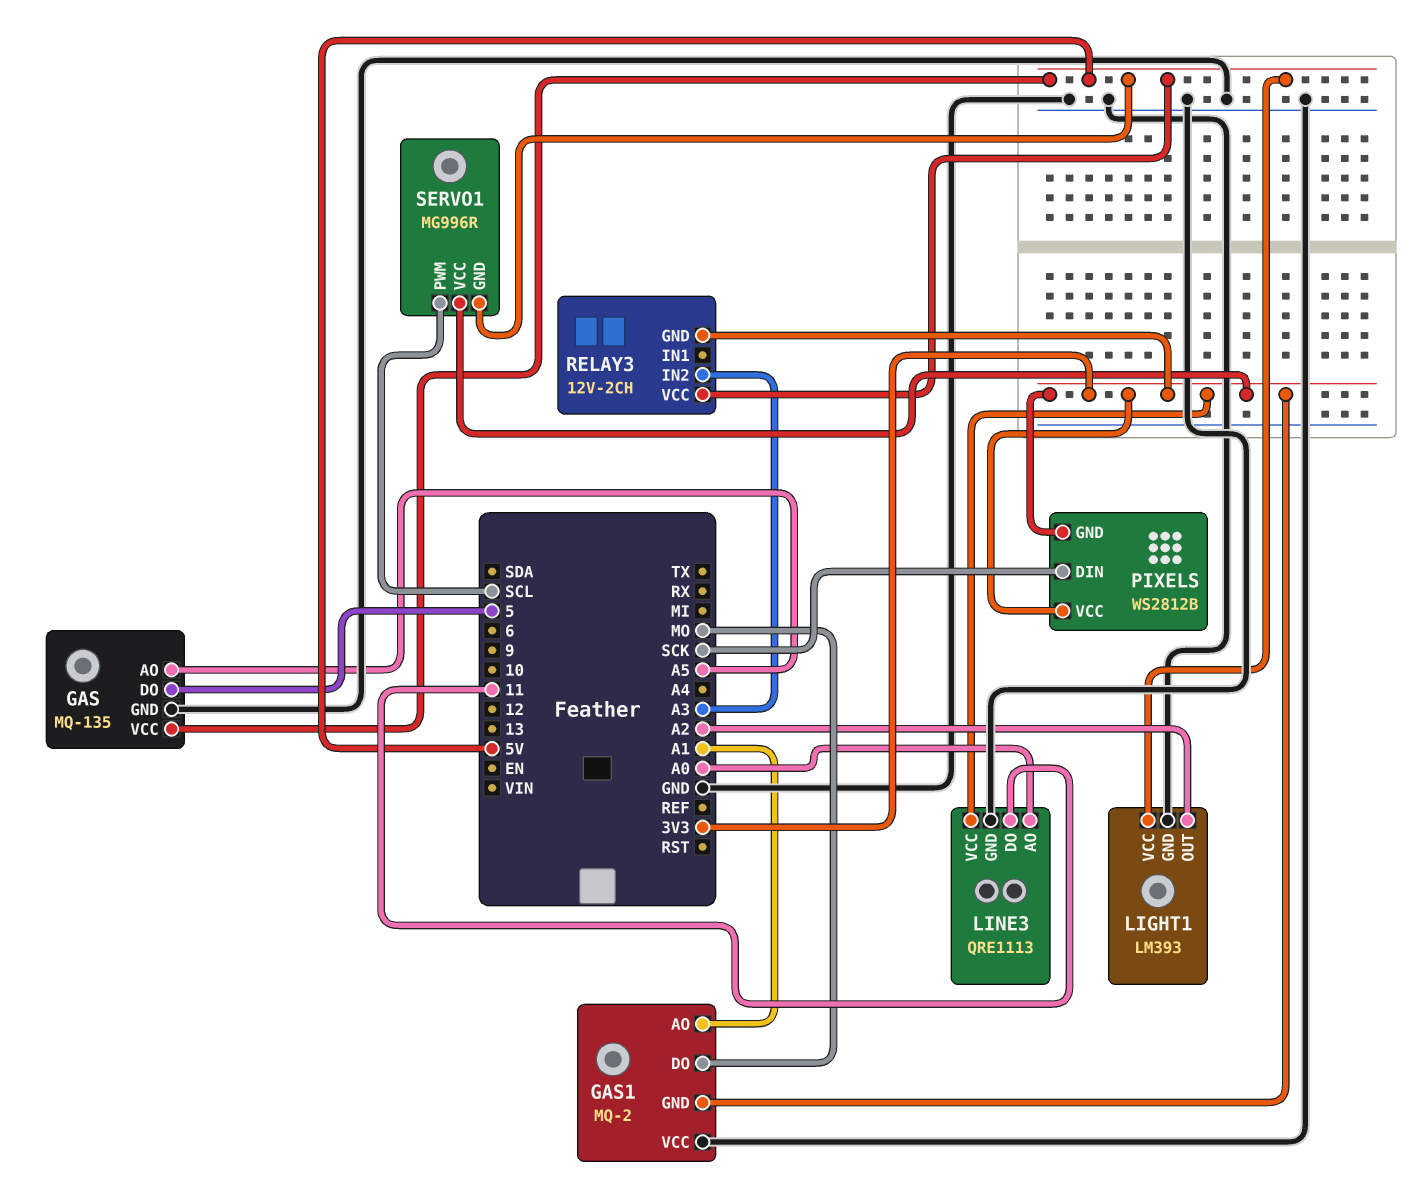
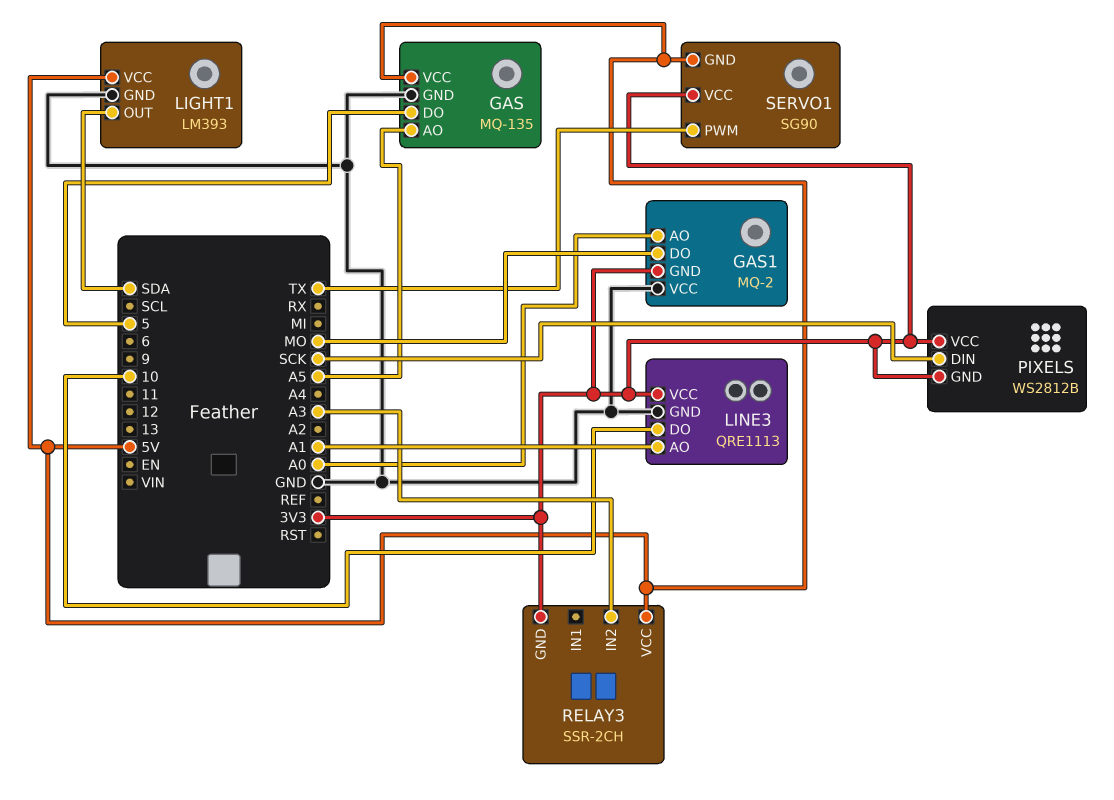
GAS1 pin AO: A1 -> A0
LIGHT1 pin OUT: A2 -> SDA
LINE3 pin AO: A0 -> A1
LINE3 pin DO: 11 -> 10
RELAY3: 12V-2CH -> SSR-2CH
SERVO1: MG996R -> SG90
SERVO1 pin PWM: SCL -> TX

